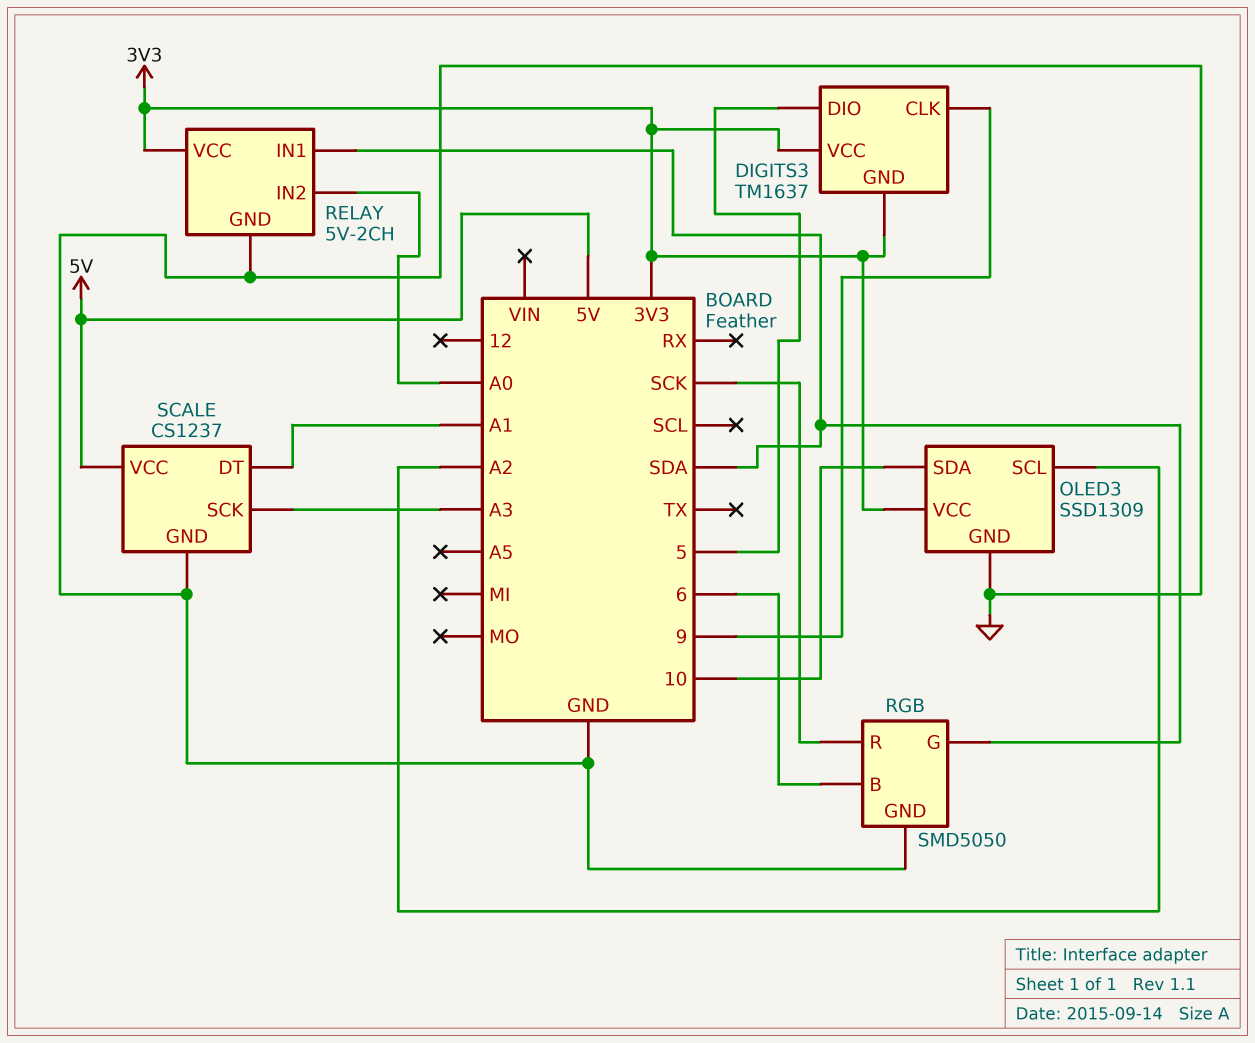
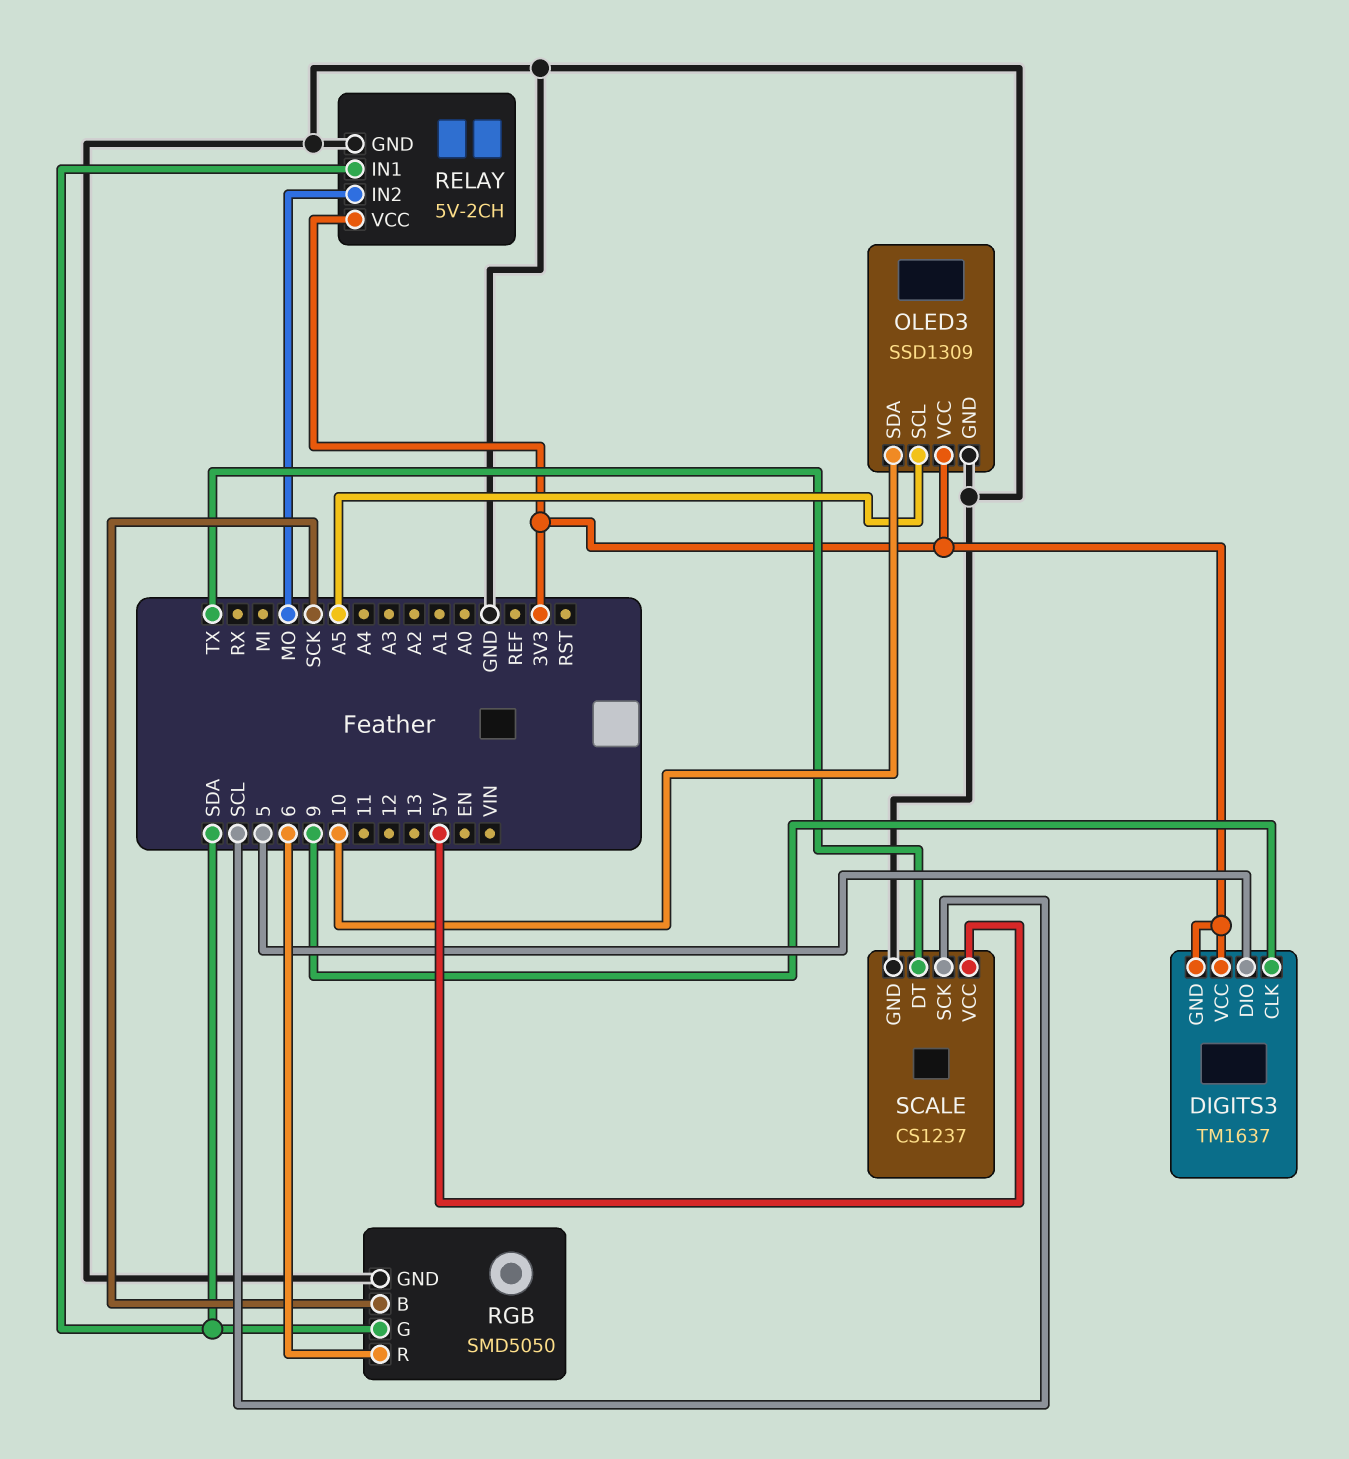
OLED3 pin SCL: A2 -> A5
RELAY pin IN2: A0 -> MO
RGB pin B: 6 -> SCK
RGB pin R: SCK -> 6
SCALE pin DT: A1 -> TX
SCALE pin SCK: A3 -> SCL

